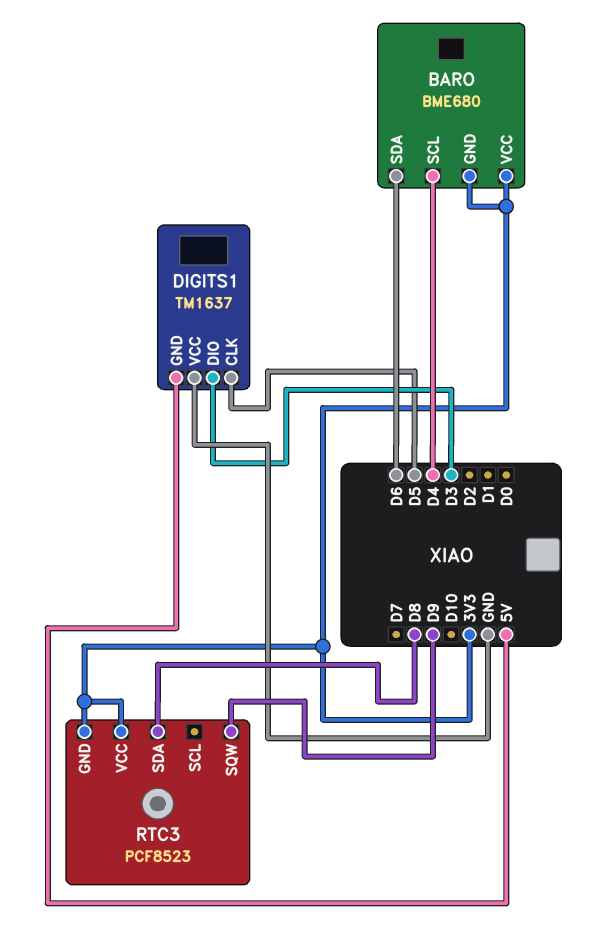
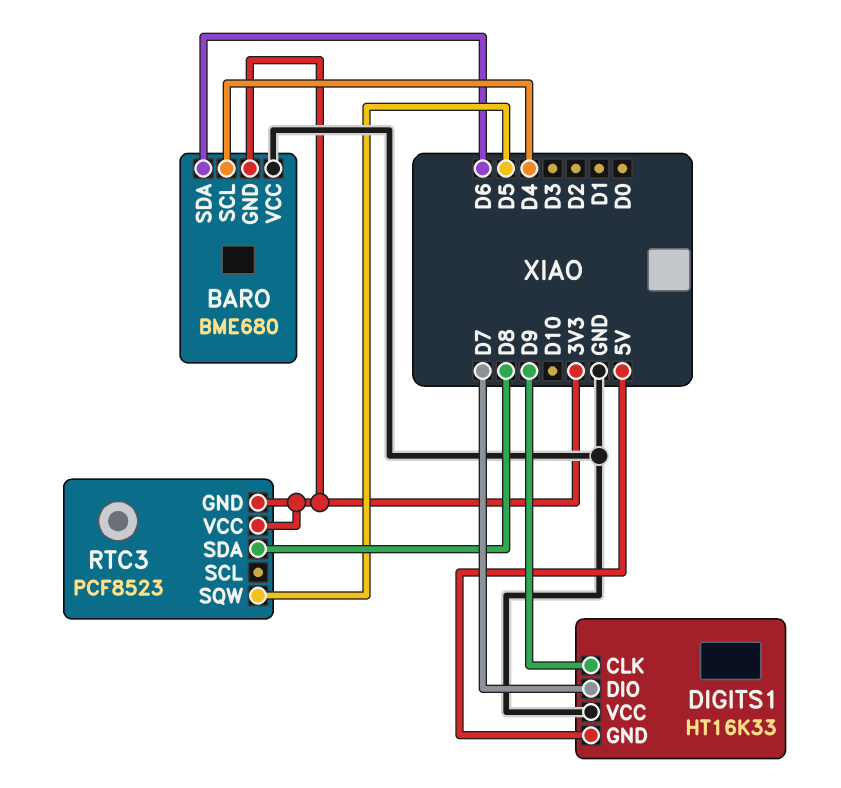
BARO pin VCC: 3V3 -> GND
DIGITS1: TM1637 -> HT16K33
DIGITS1 pin CLK: D5 -> D9
DIGITS1 pin DIO: D3 -> D7
RTC3 pin SQW: D9 -> D5

